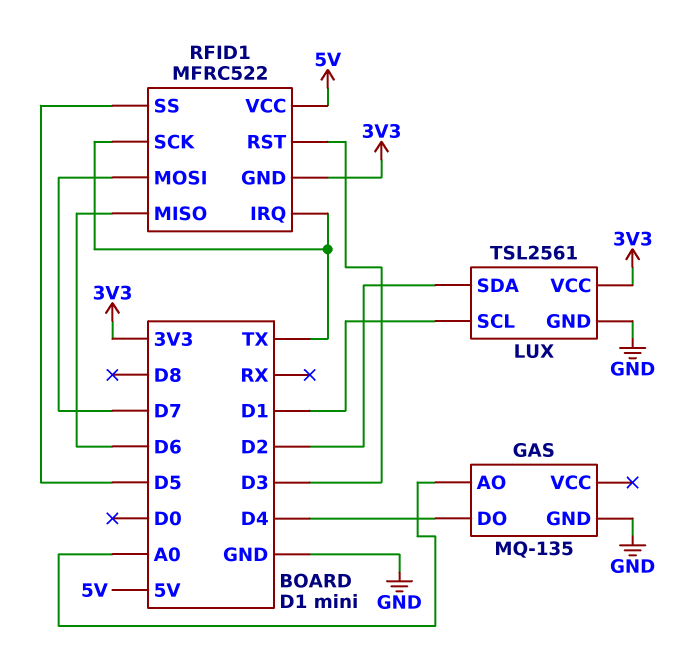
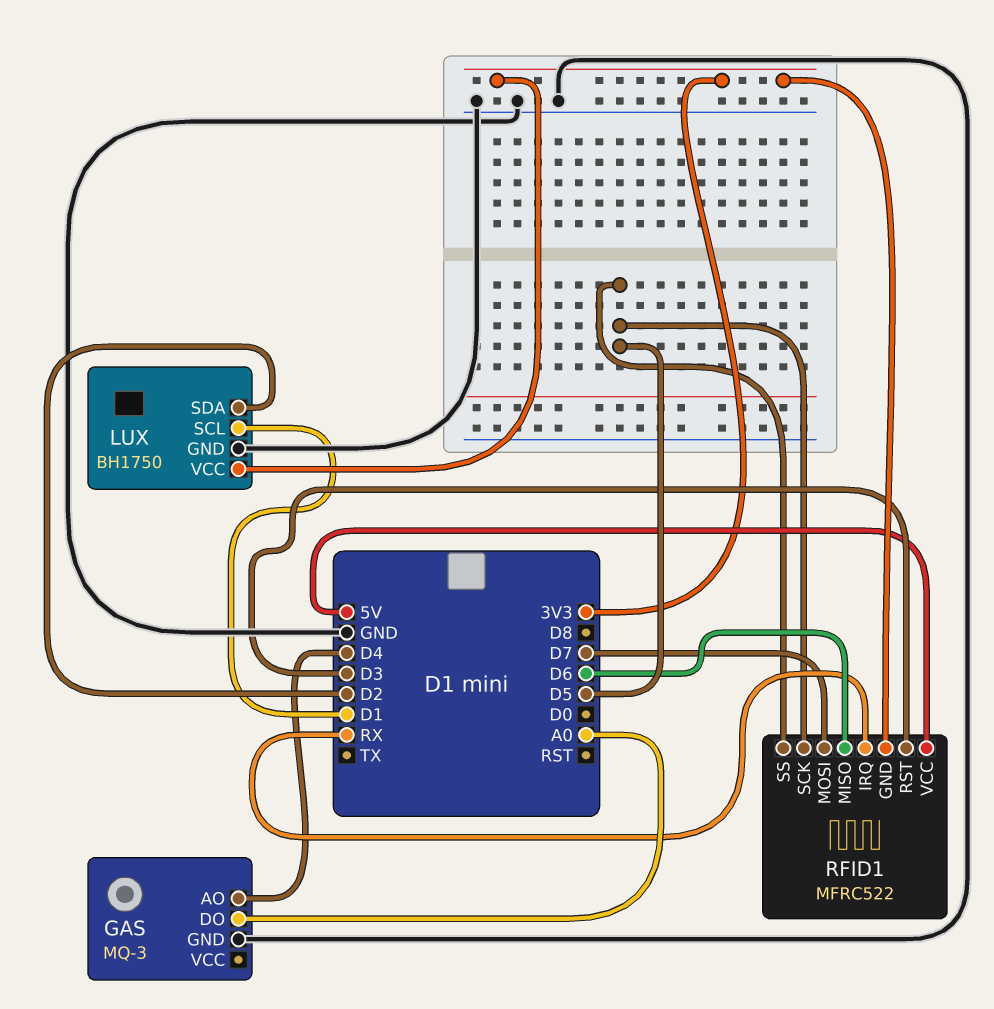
GAS: MQ-135 -> MQ-3
GAS pin AO: A0 -> D4
GAS pin DO: D4 -> A0
LUX: TSL2561 -> BH1750
RFID1 pin IRQ: TX -> RX
RFID1 pin SCK: TX -> D5

